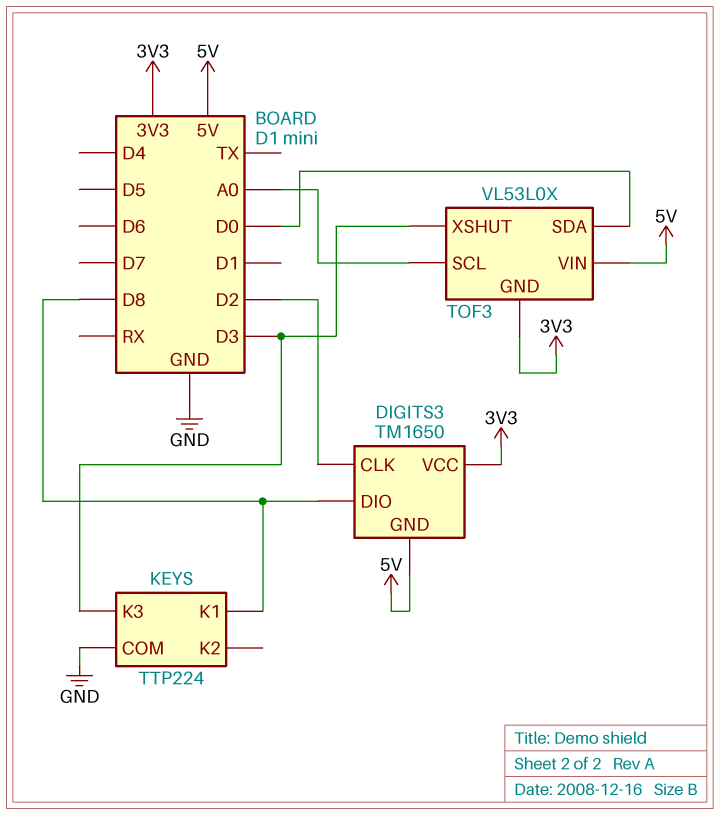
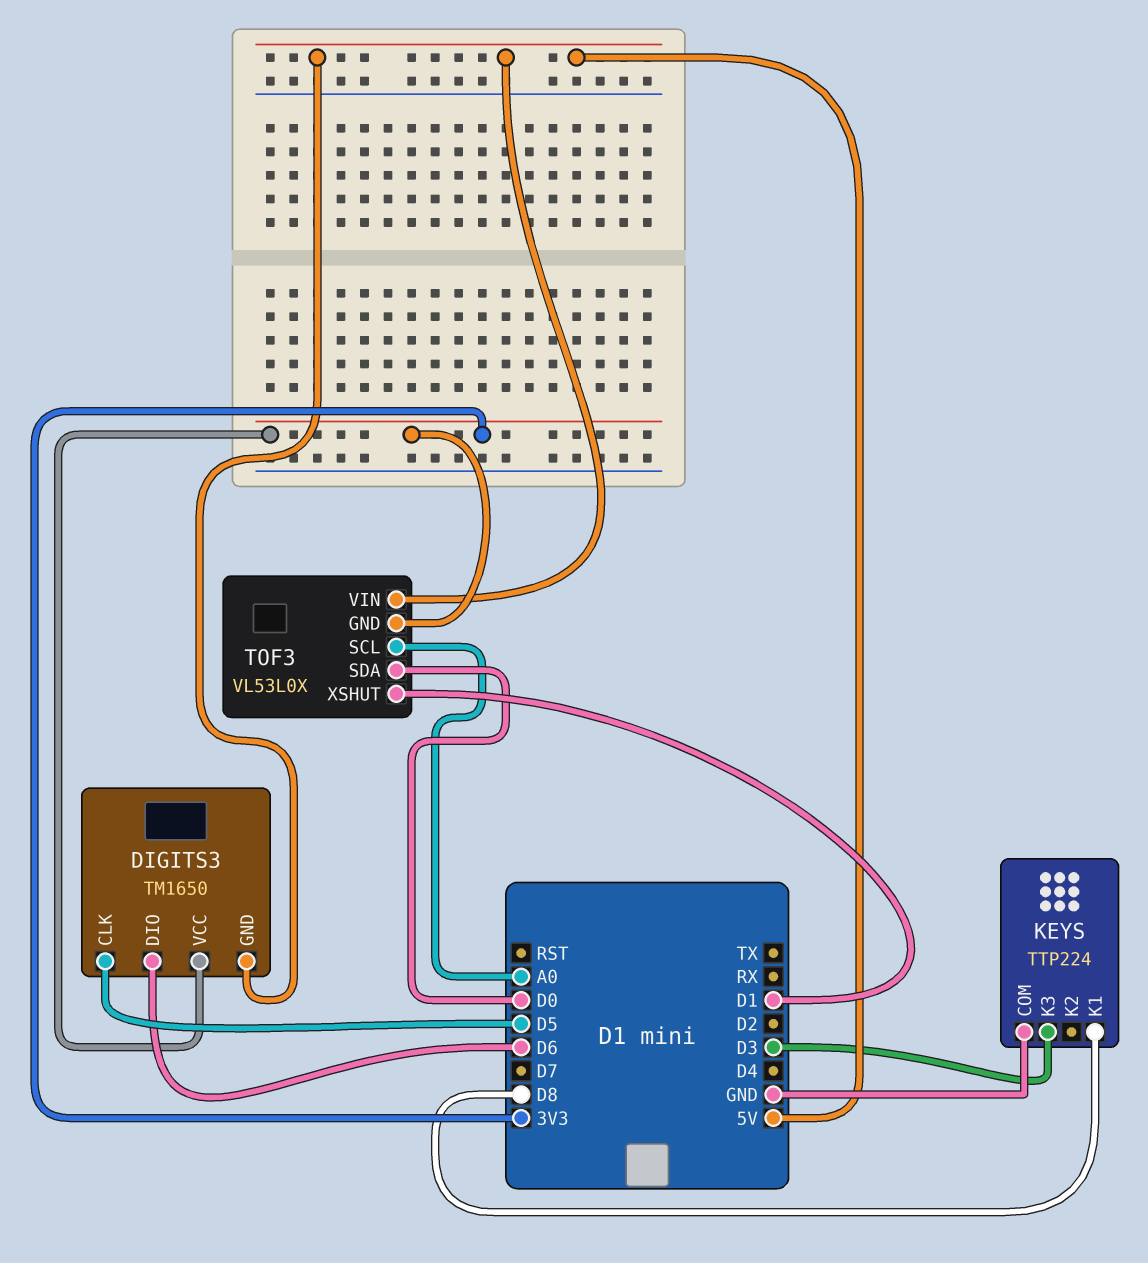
DIGITS3 pin CLK: D2 -> D5
DIGITS3 pin DIO: D8 -> D6
TOF3 pin XSHUT: D3 -> D1

